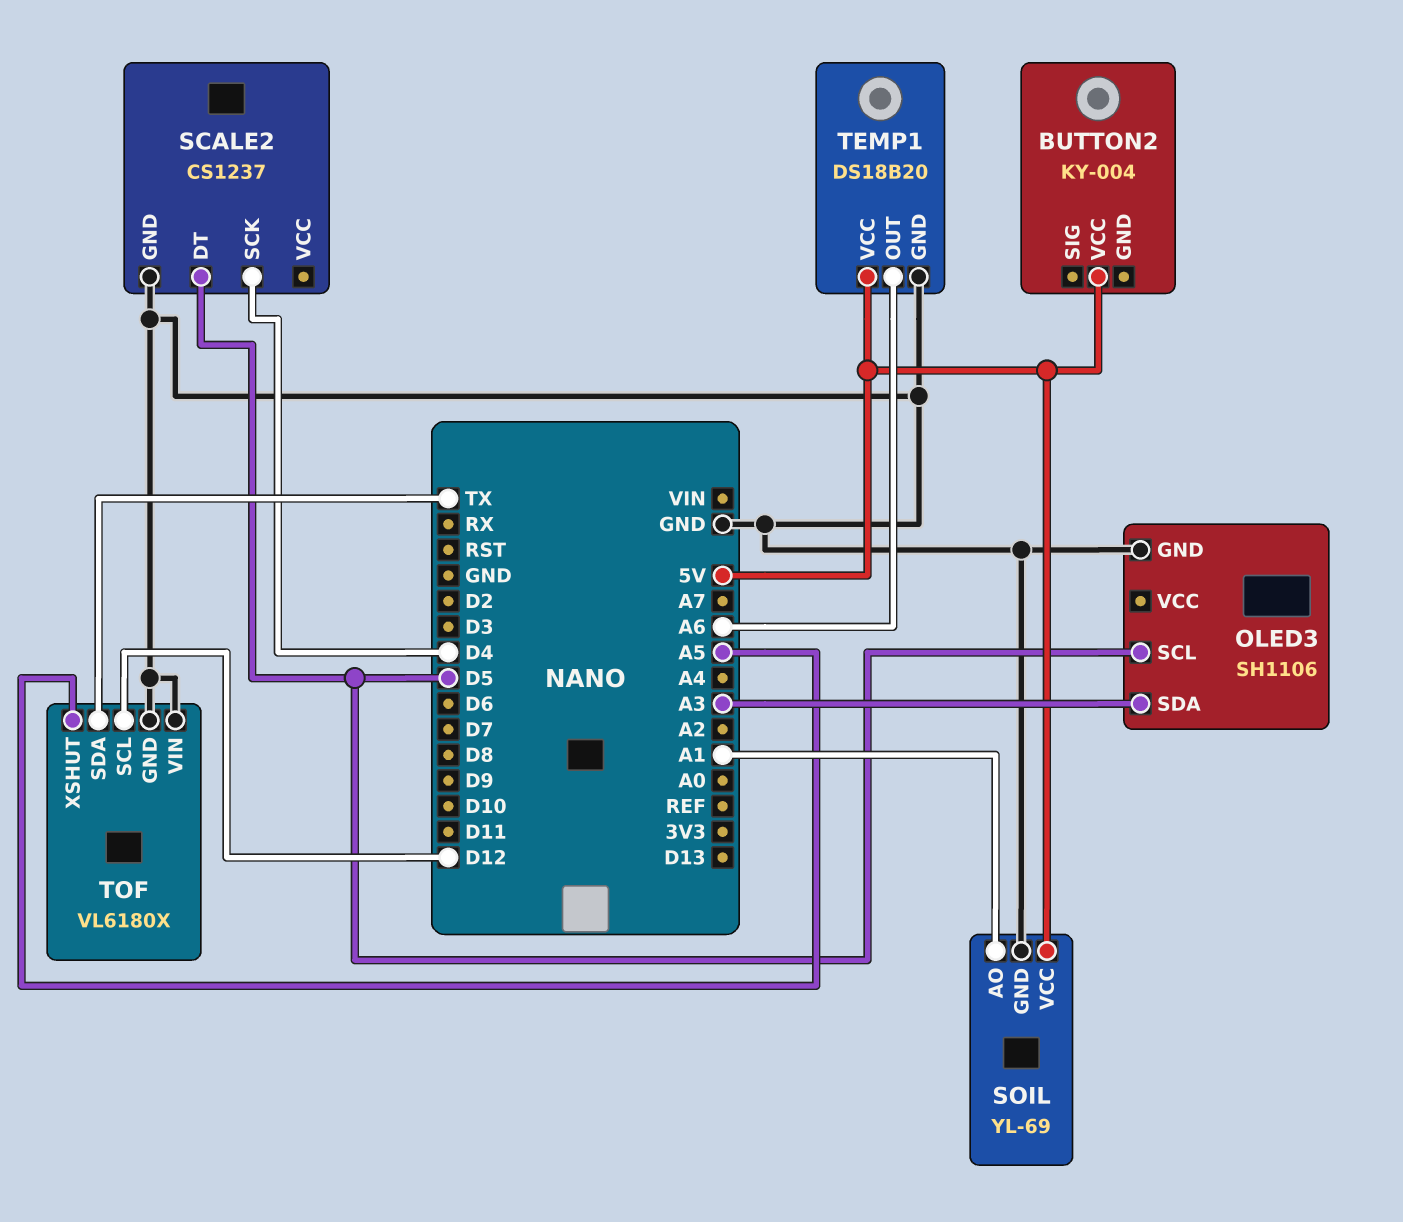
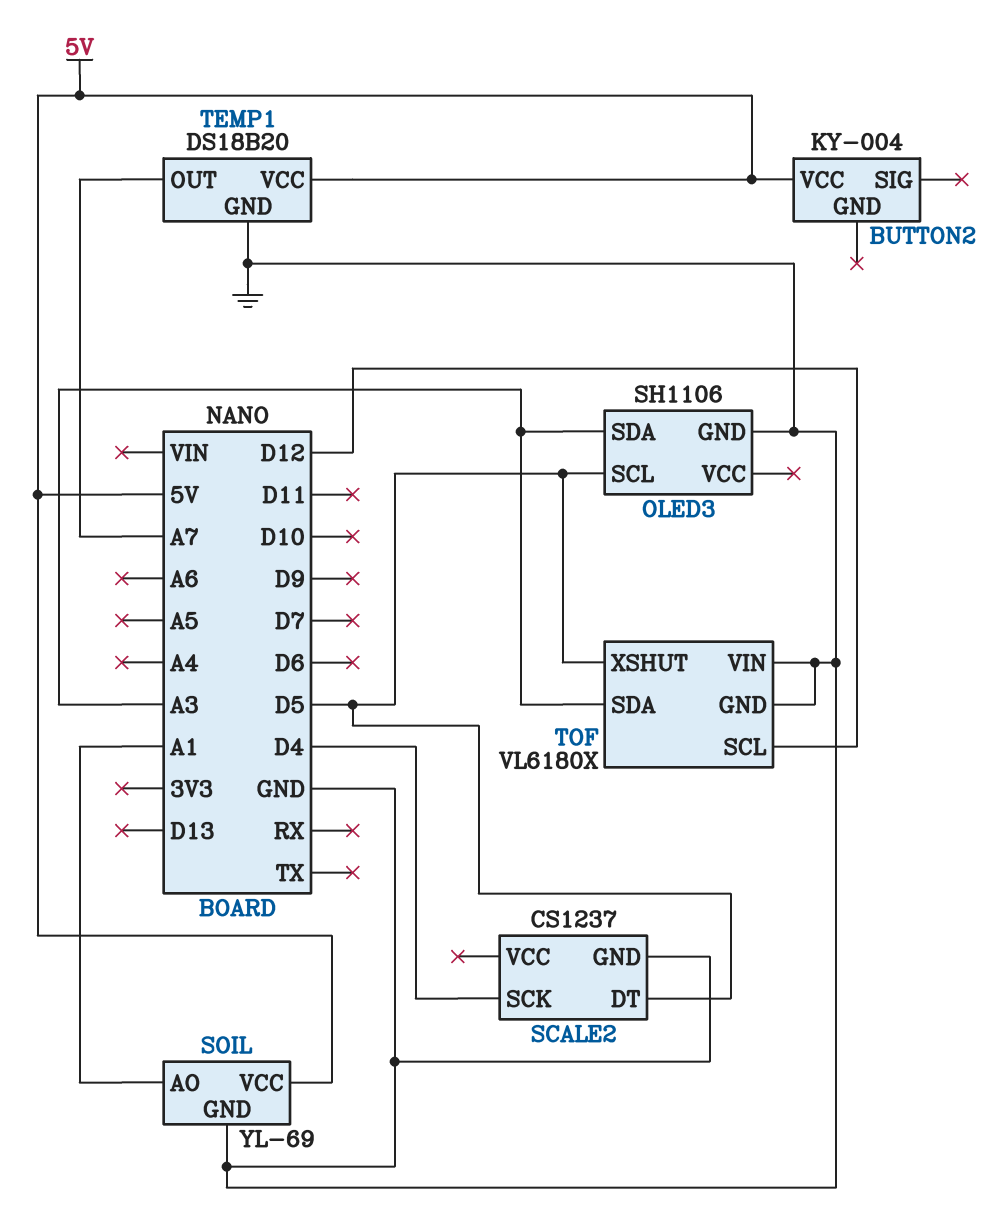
TEMP1 pin OUT: A6 -> A7
TOF pin SDA: TX -> A3
TOF pin XSHUT: A5 -> D5

